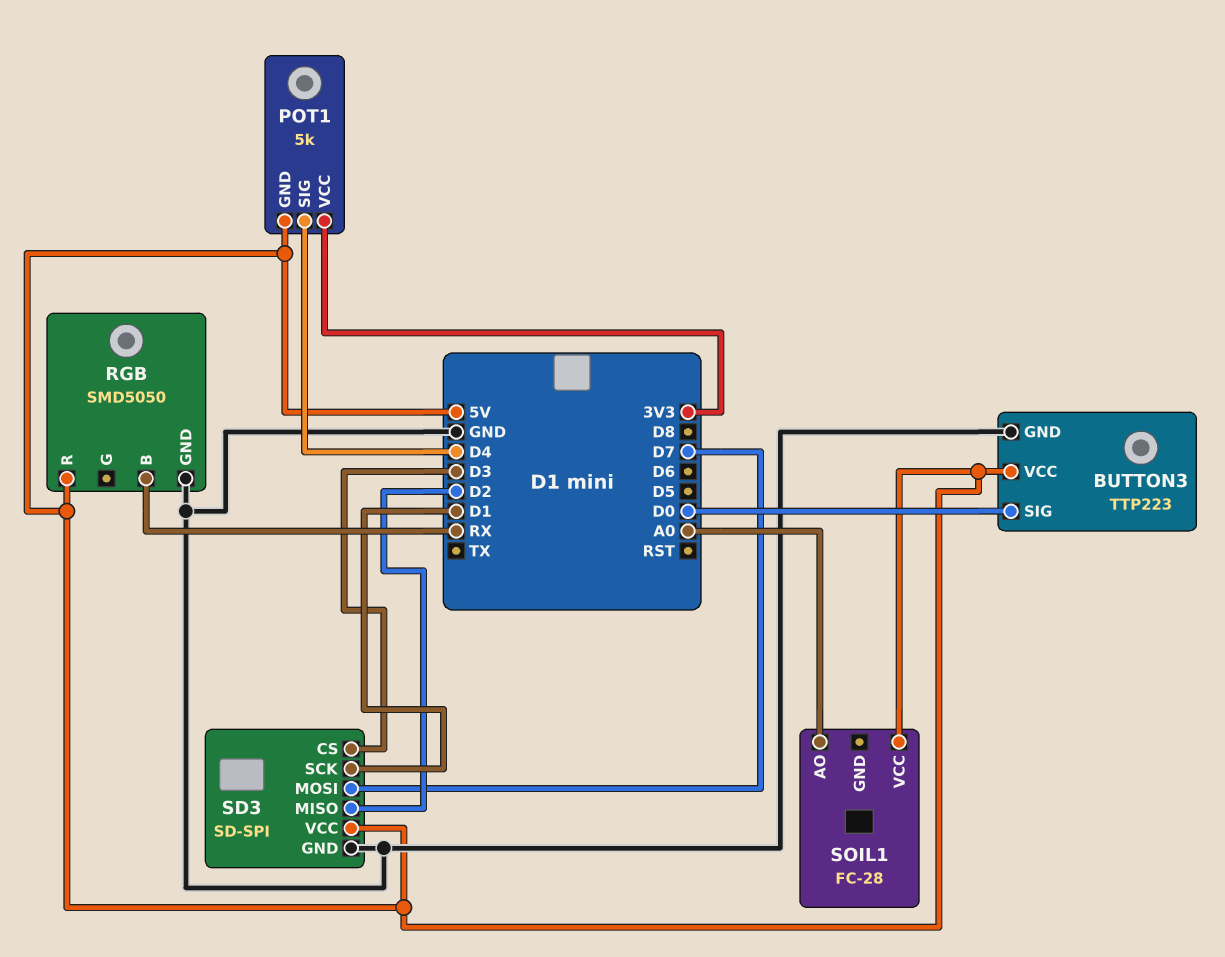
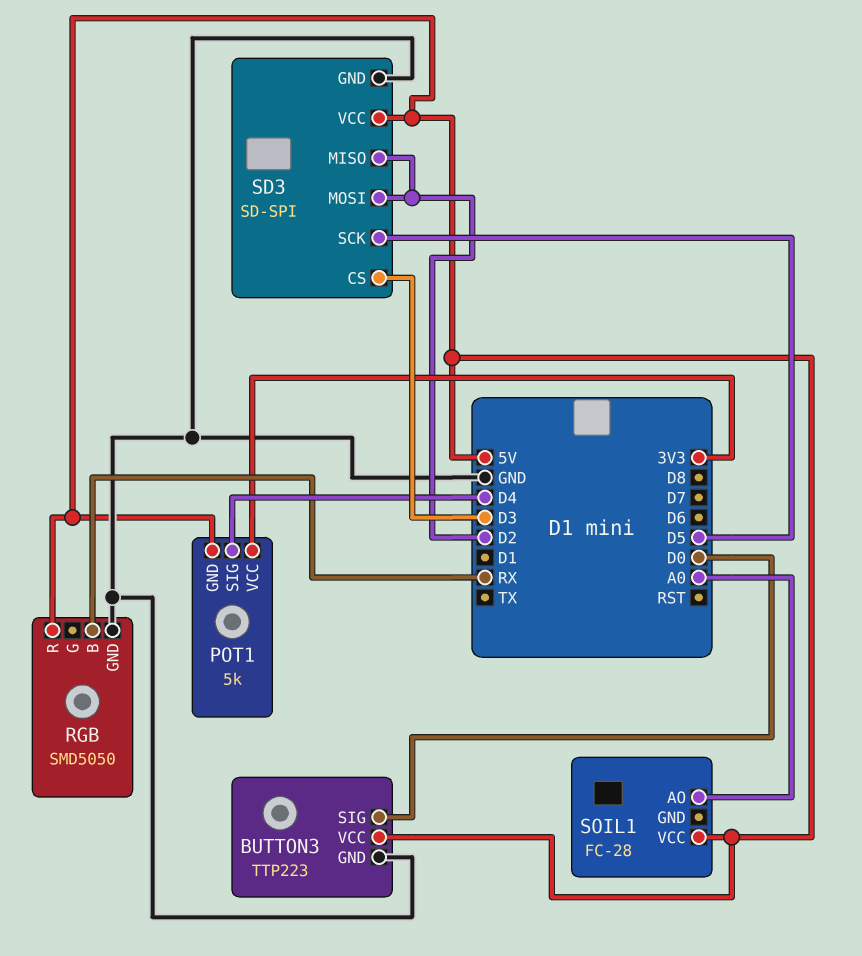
SD3 pin MOSI: D7 -> D2
SD3 pin SCK: D1 -> D5

